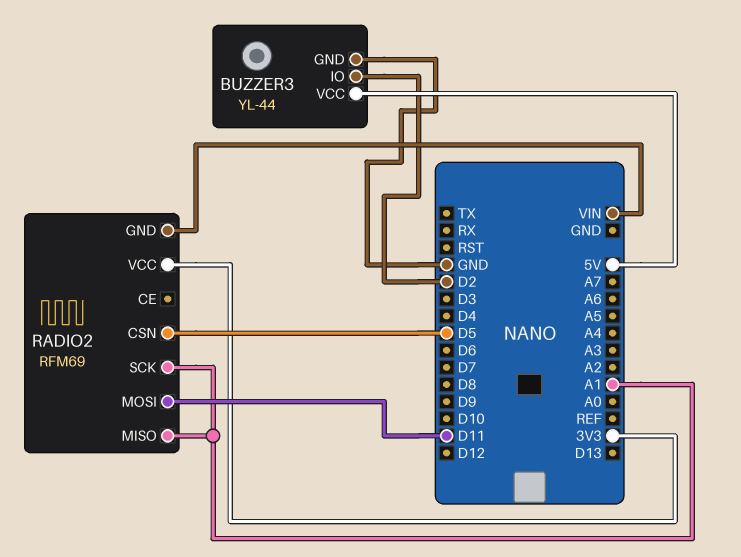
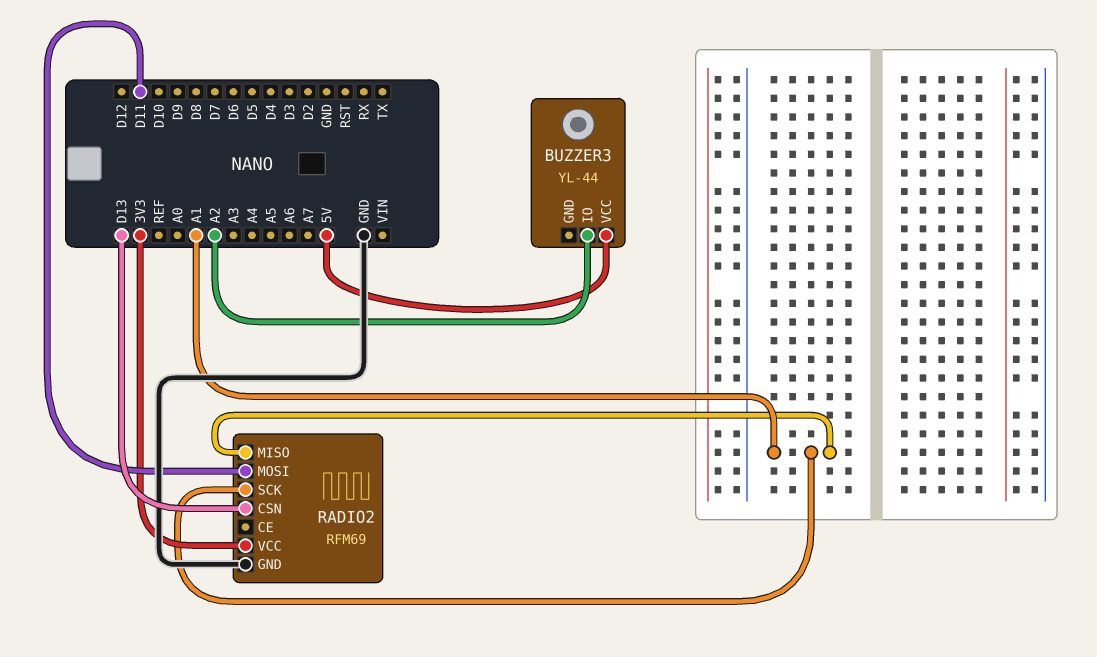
BUZZER3 pin GND: GND -> none
BUZZER3 pin IO: D2 -> A2
RADIO2 pin CSN: D5 -> D13
RADIO2 pin GND: VIN -> GND

